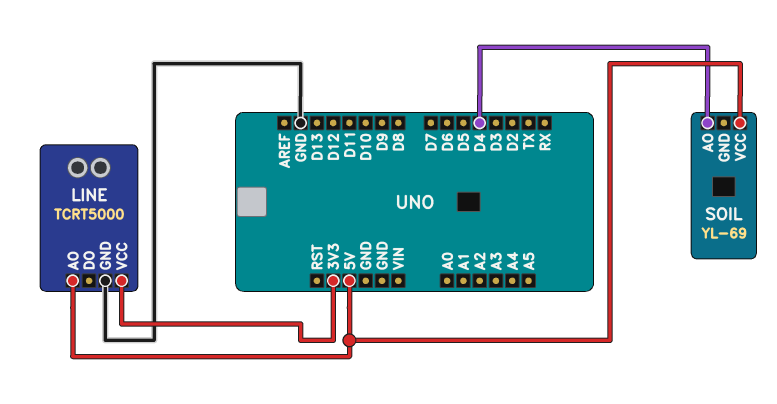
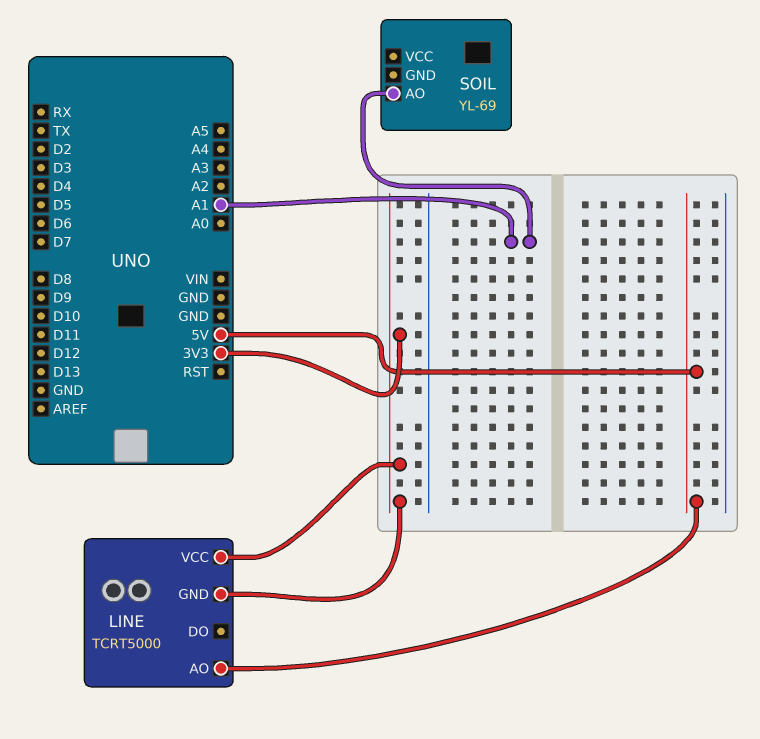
LINE pin GND: GND -> 3V3
SOIL pin AO: D4 -> A1
SOIL pin VCC: 5V -> none

